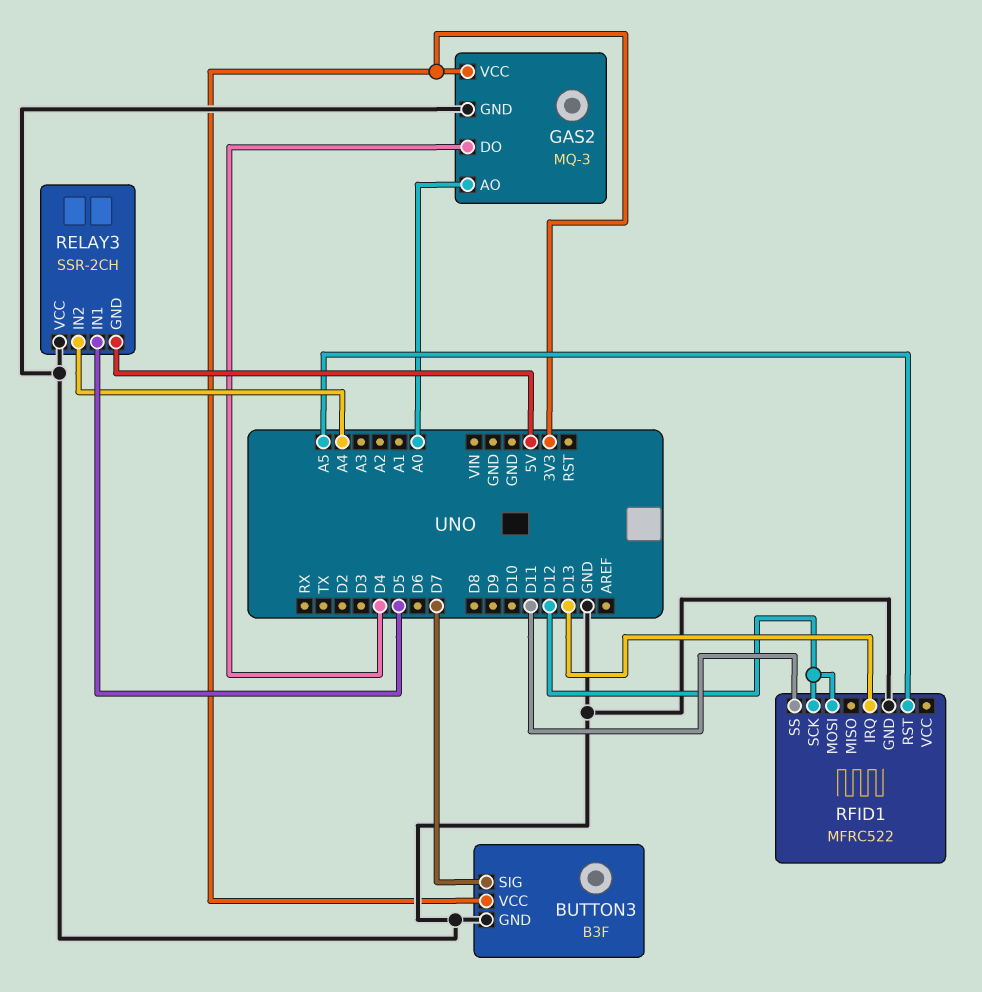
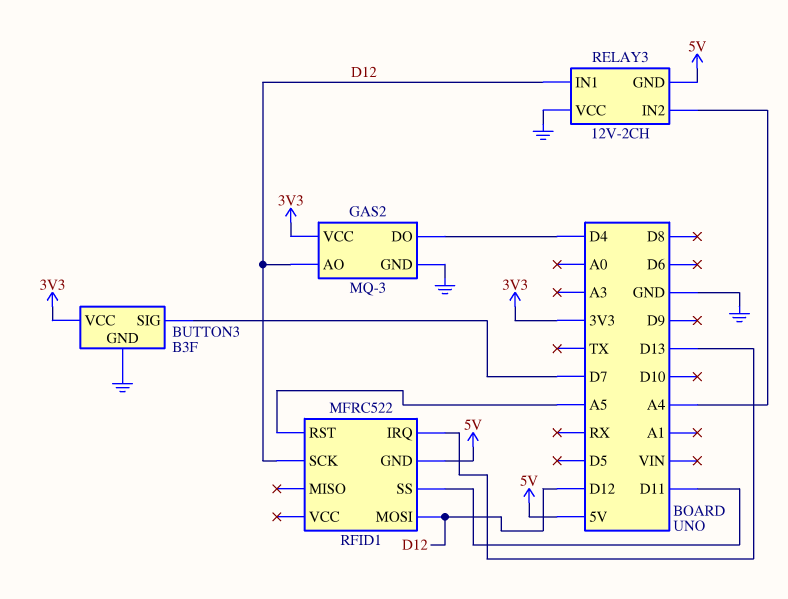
GAS2 pin AO: A0 -> D12
RELAY3: SSR-2CH -> 12V-2CH
RELAY3 pin IN1: D5 -> D12
RFID1 pin GND: GND -> 5V

